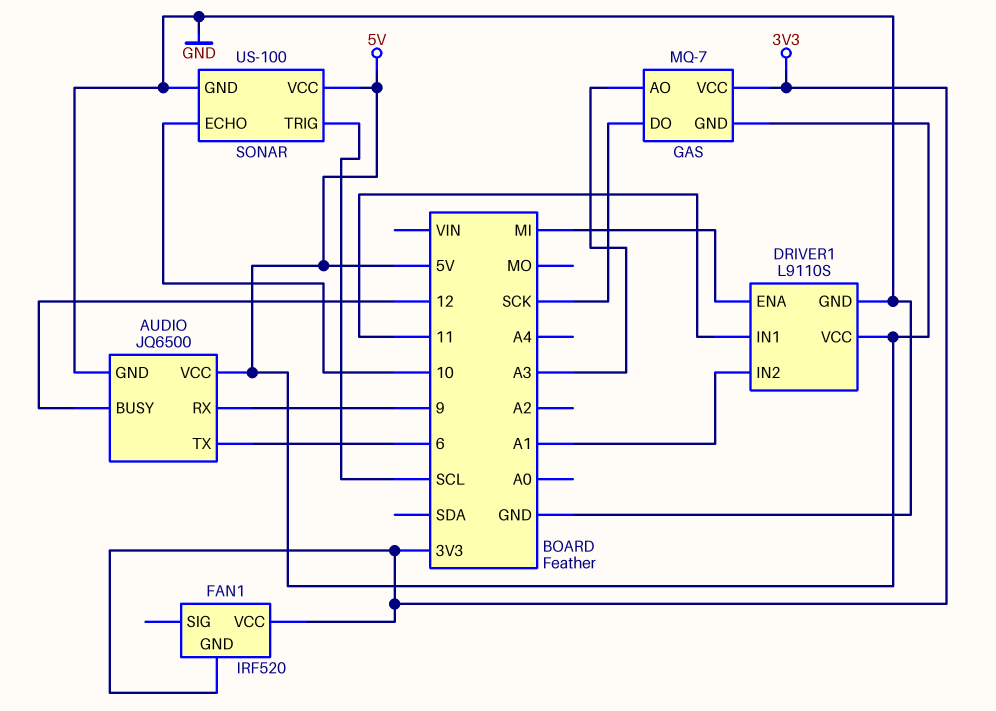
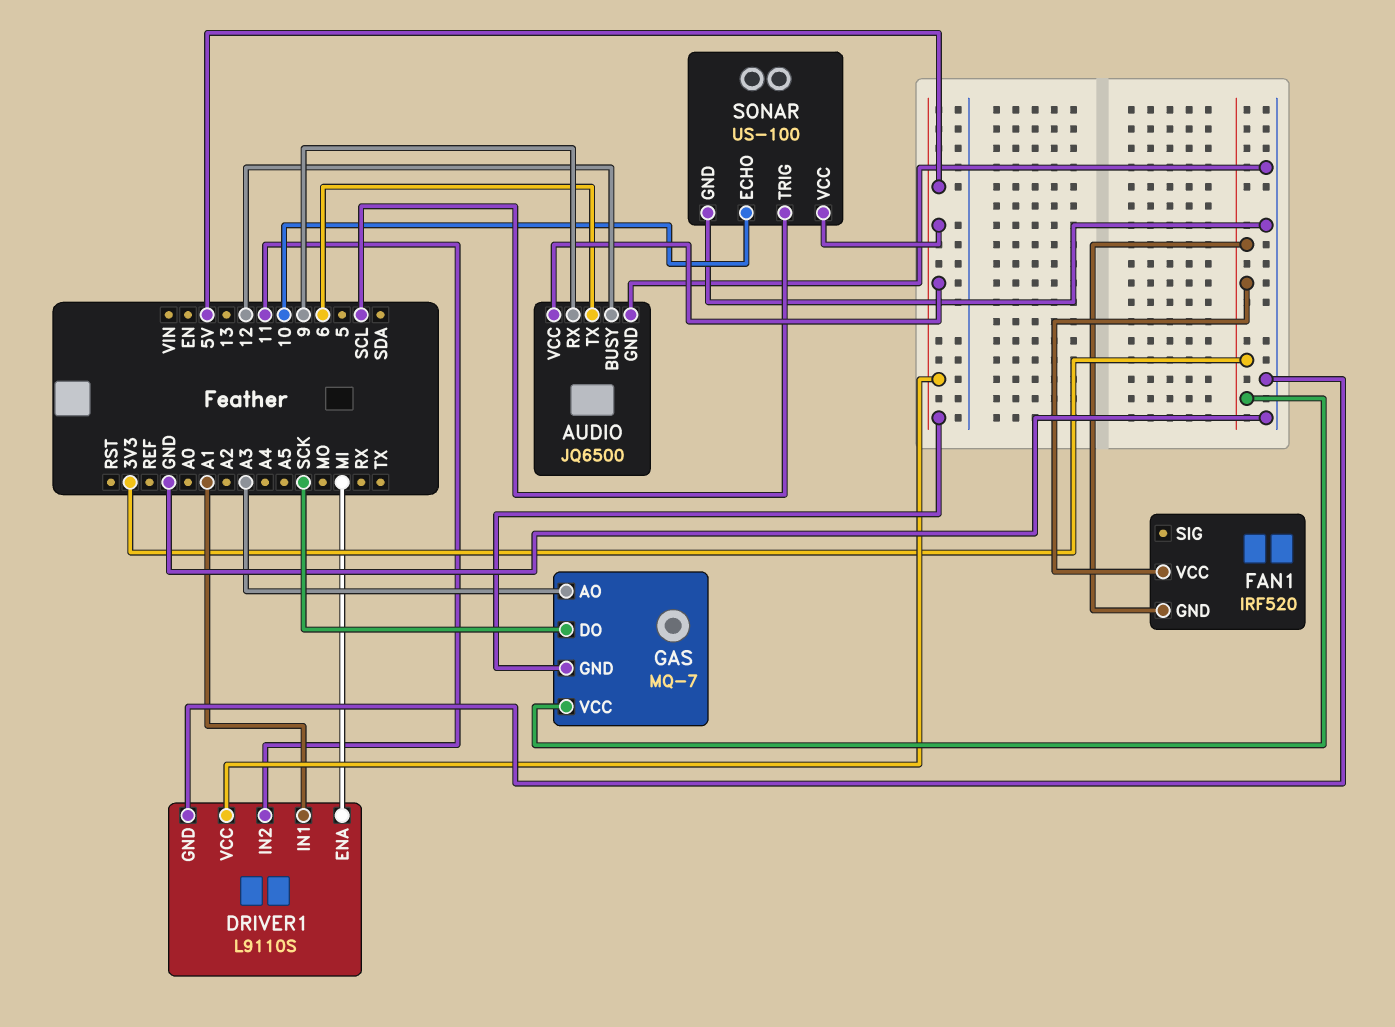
DRIVER1 pin IN1: 11 -> A1
DRIVER1 pin IN2: A1 -> 11

